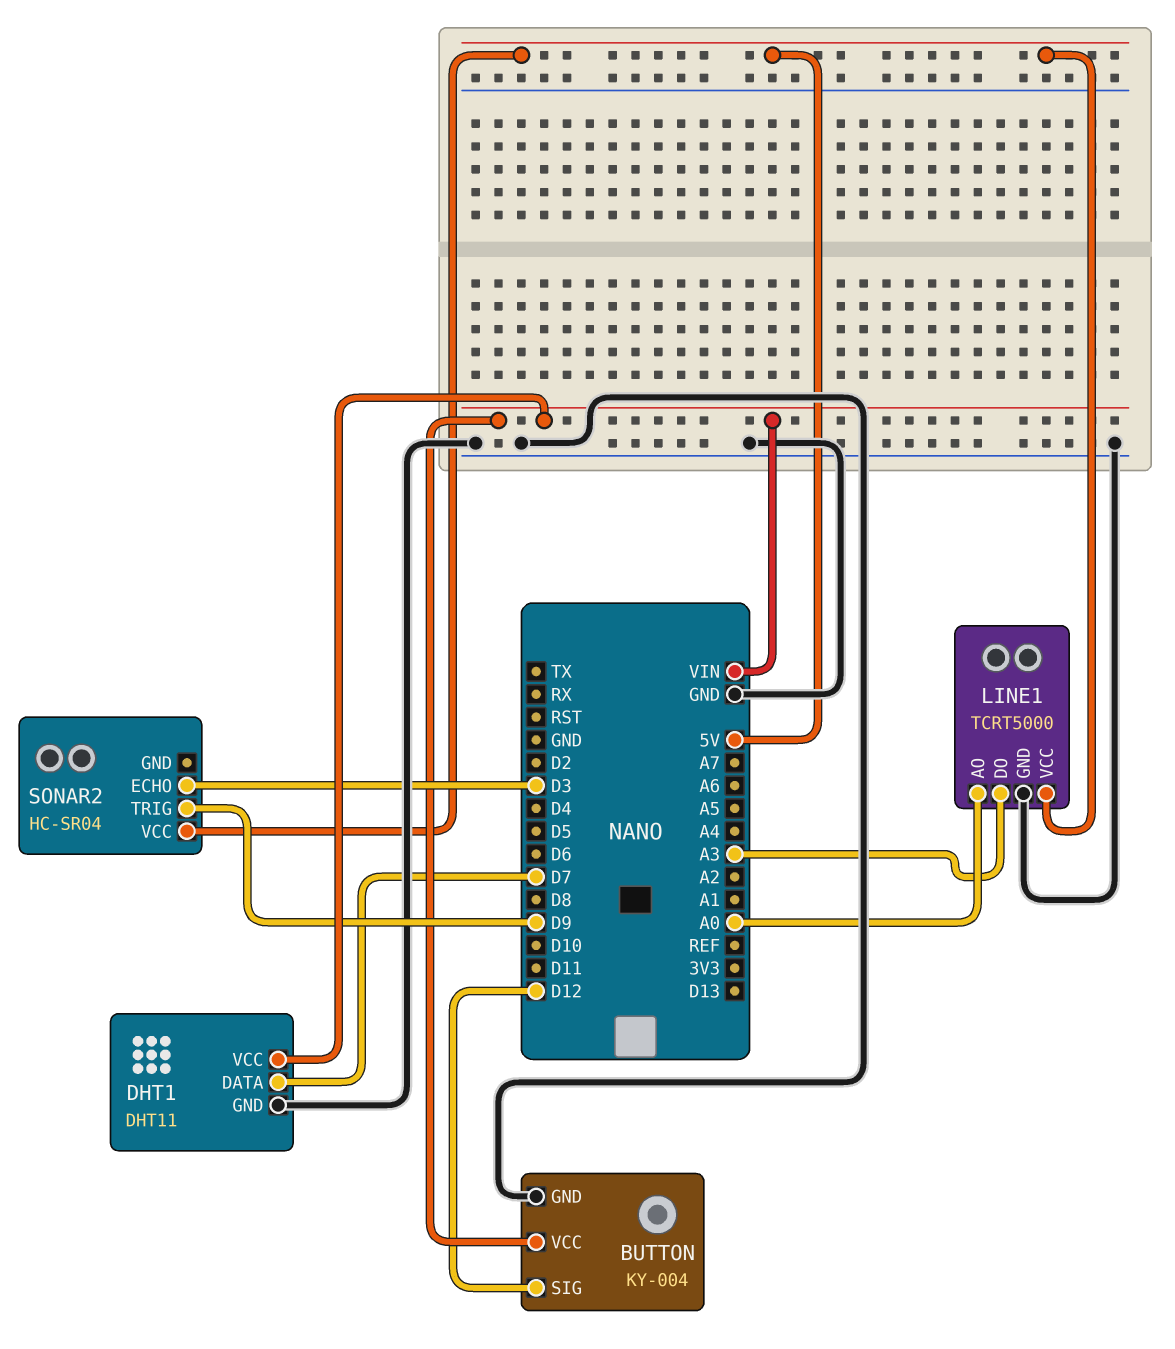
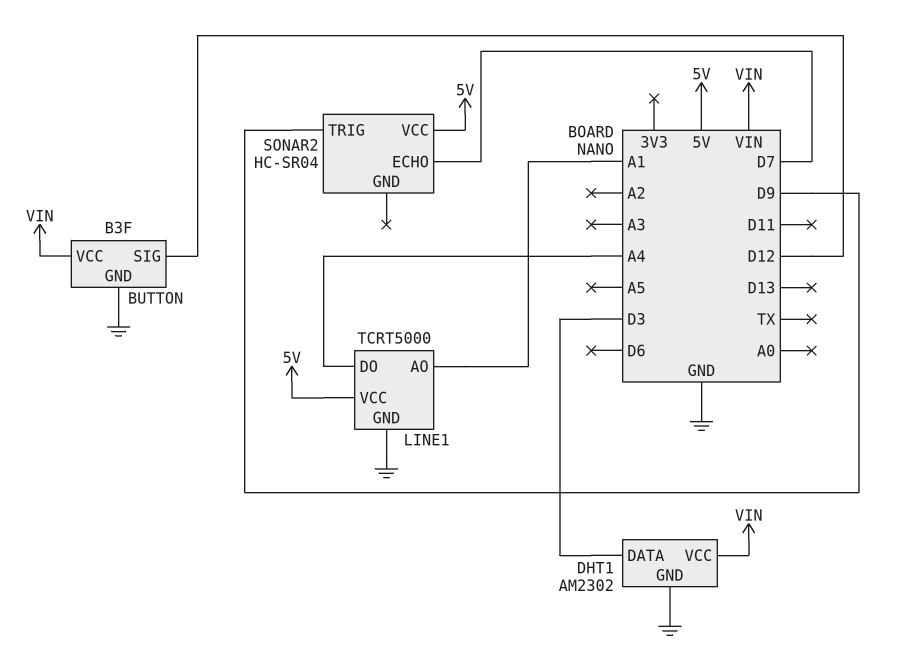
BUTTON: KY-004 -> B3F
DHT1: DHT11 -> AM2302
DHT1 pin DATA: D7 -> D3
LINE1 pin AO: A0 -> A1
LINE1 pin DO: A3 -> A4
SONAR2 pin ECHO: D3 -> D7

